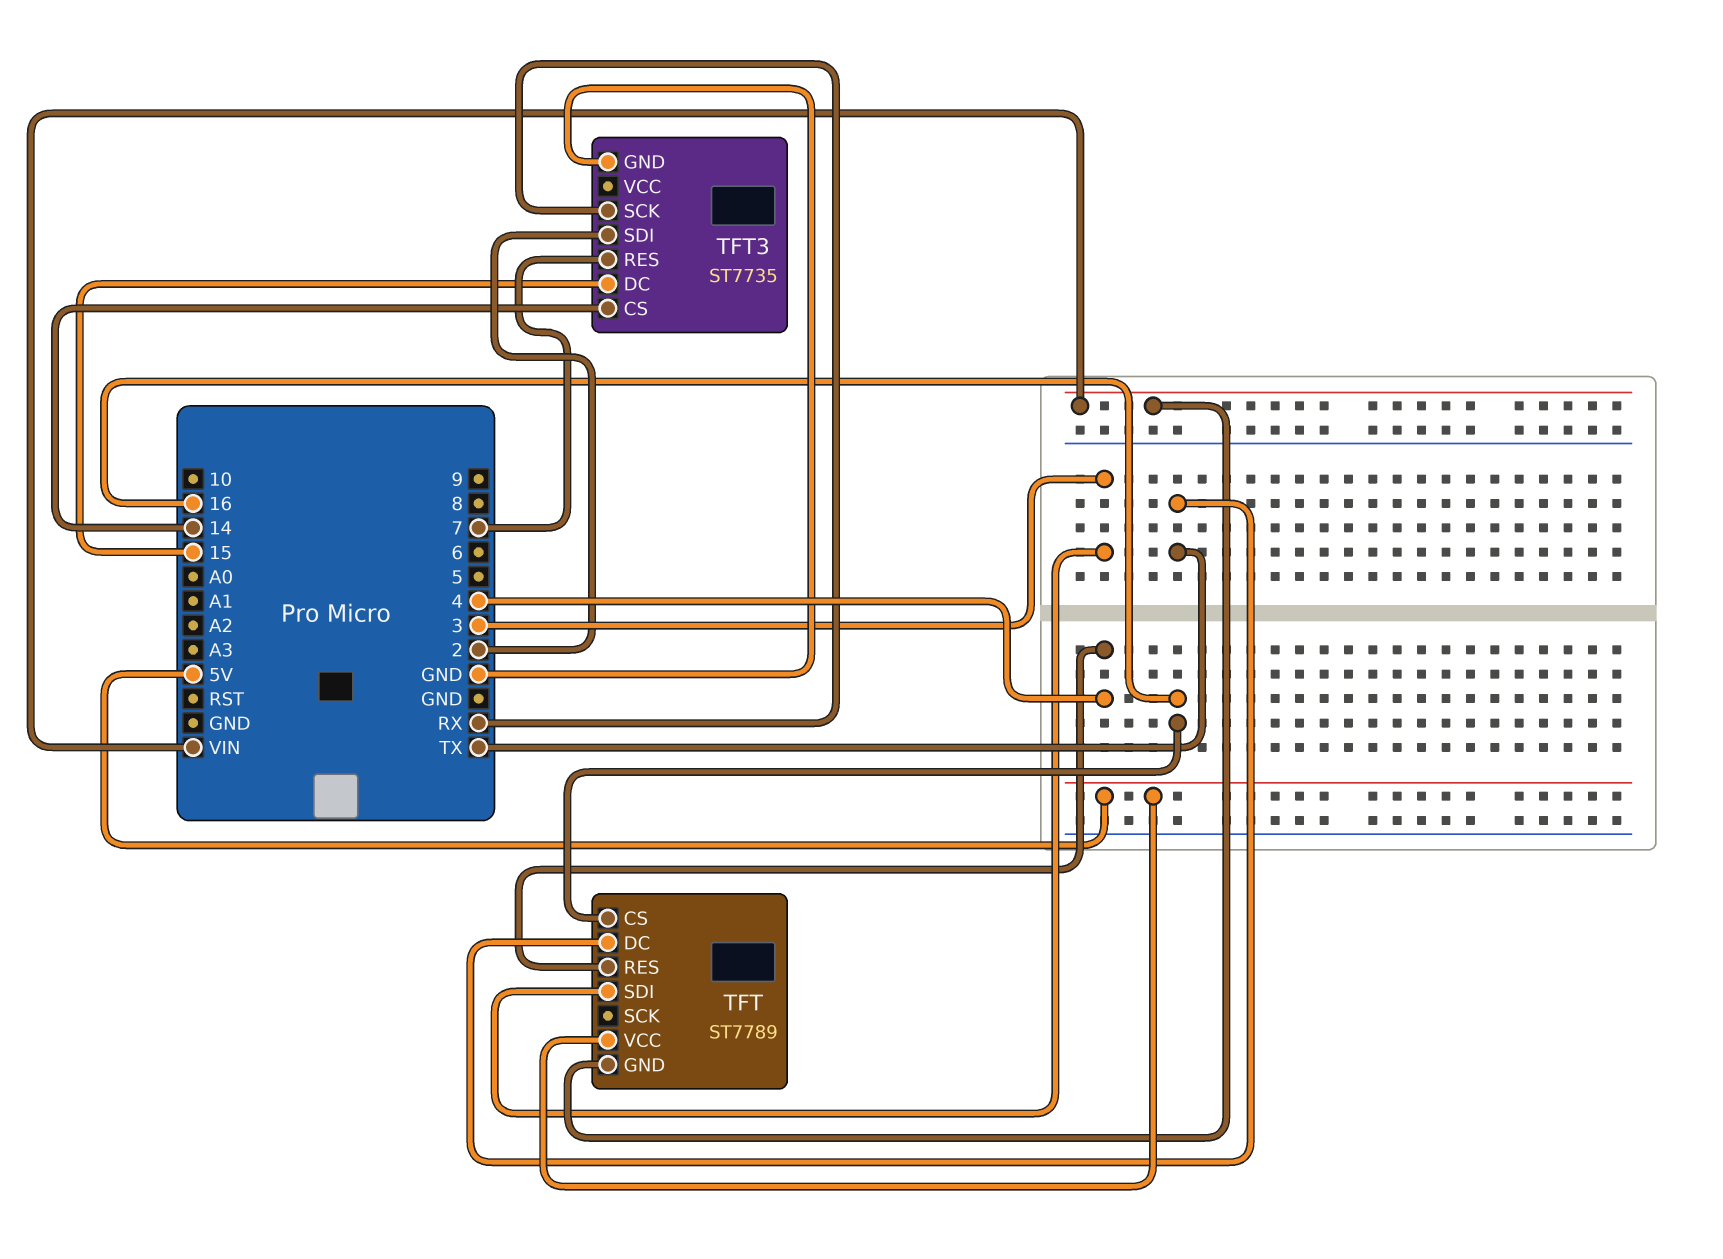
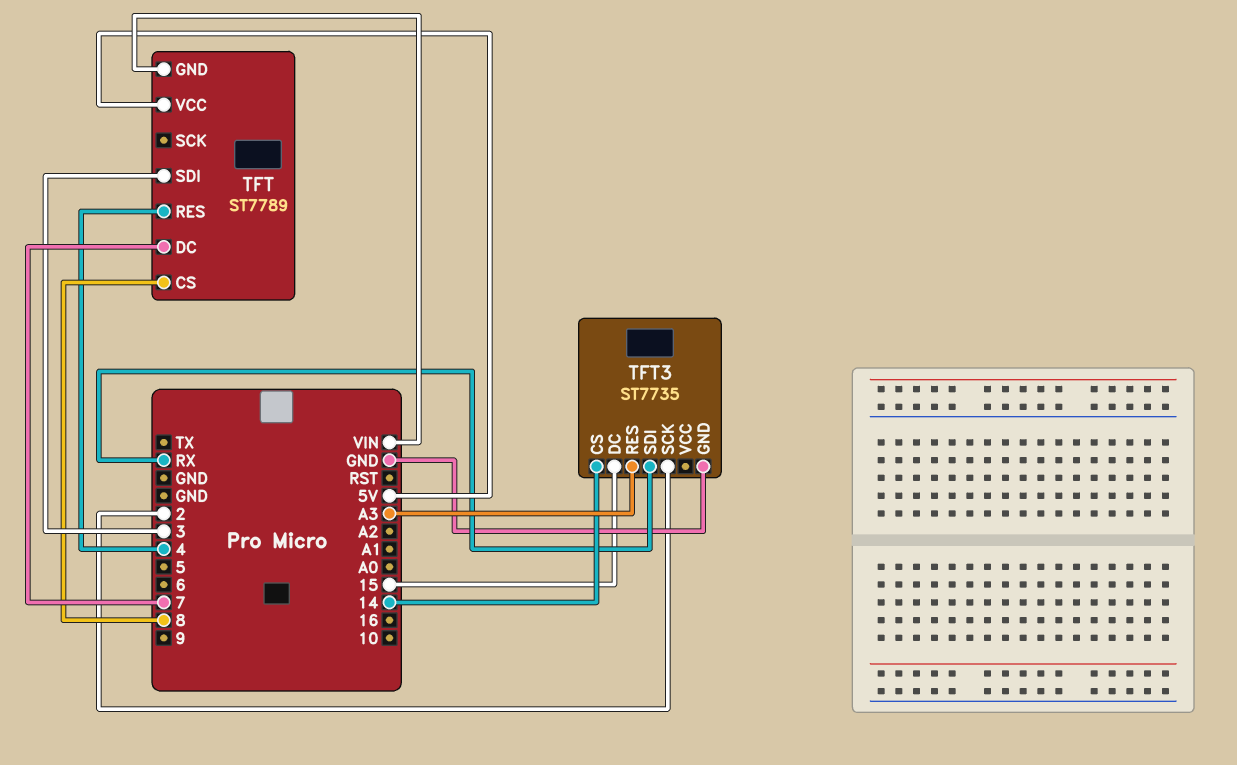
TFT pin CS: 16 -> 8
TFT pin DC: TX -> 7
TFT3 pin RES: 7 -> A3
TFT3 pin SCK: RX -> 2
TFT3 pin SDI: 2 -> RX

